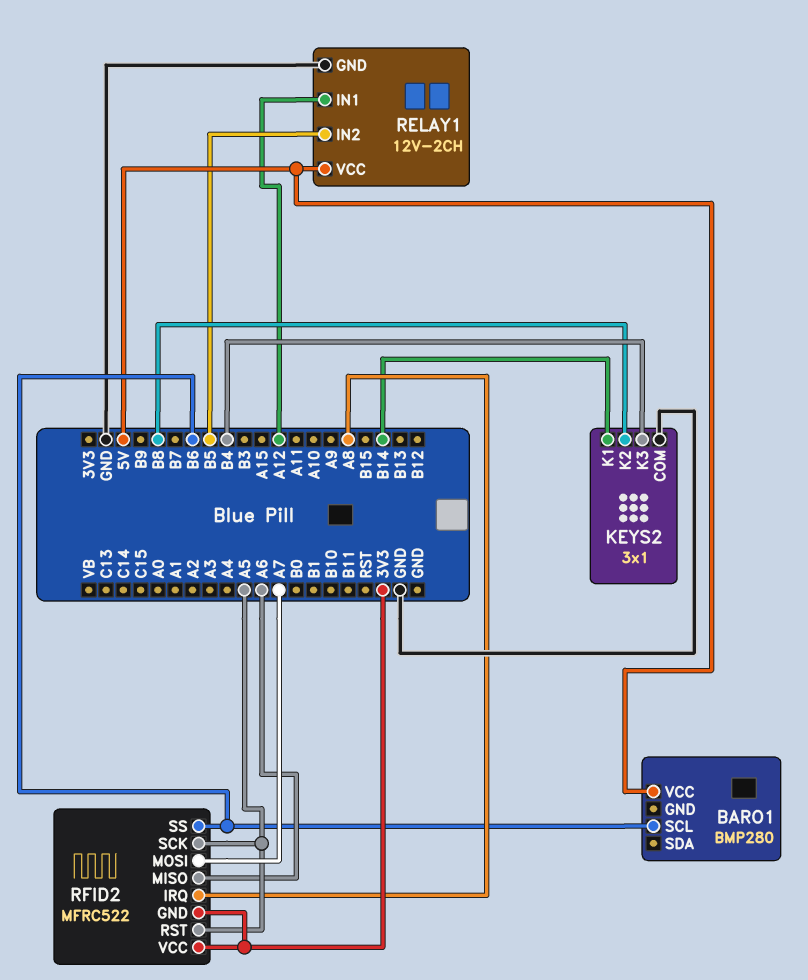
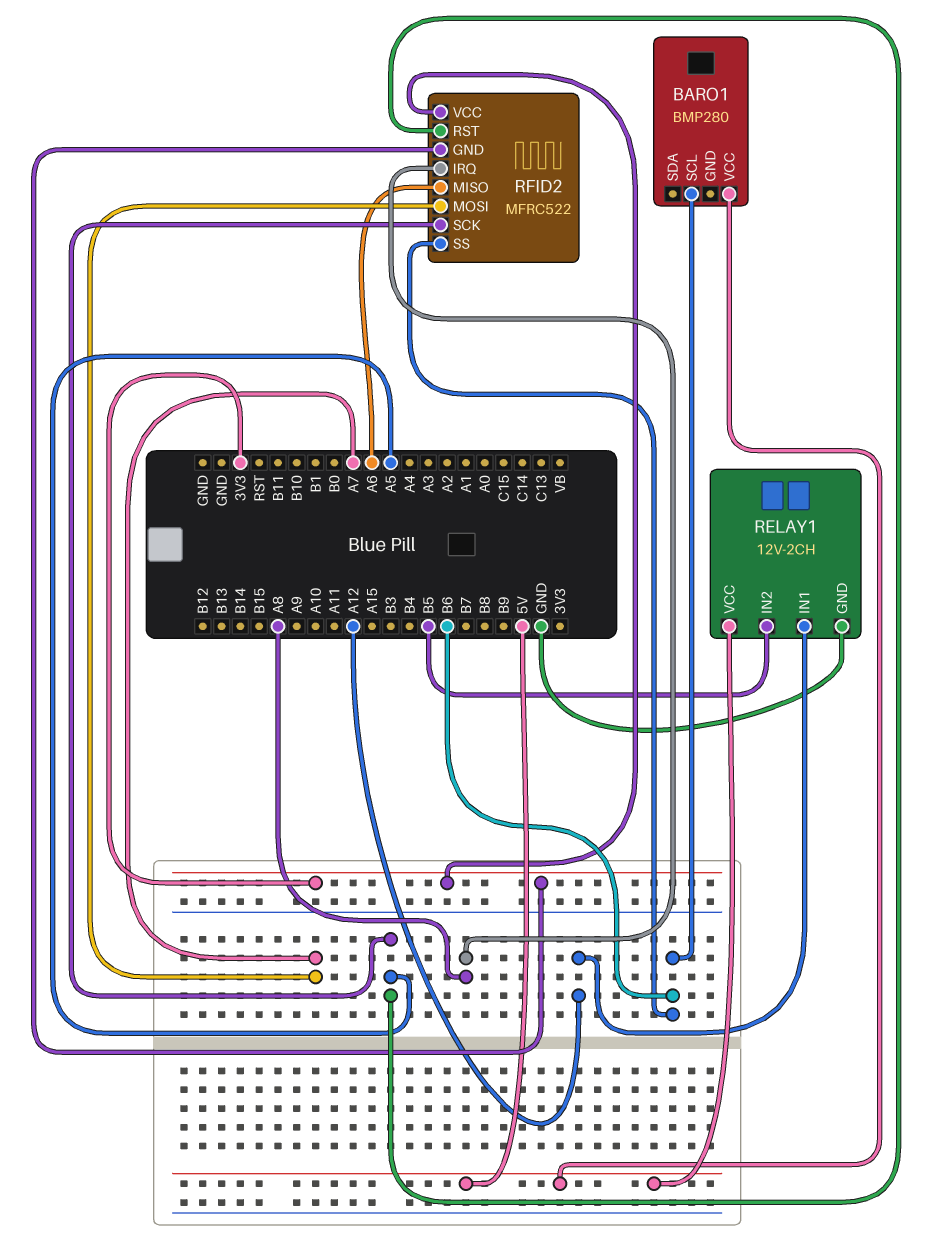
KEYS2: 3x1 -> none
KEYS2 pin COM: GND -> none
KEYS2 pin K1: B14 -> none
KEYS2 pin K2: B8 -> none
KEYS2 pin K3: B4 -> none

